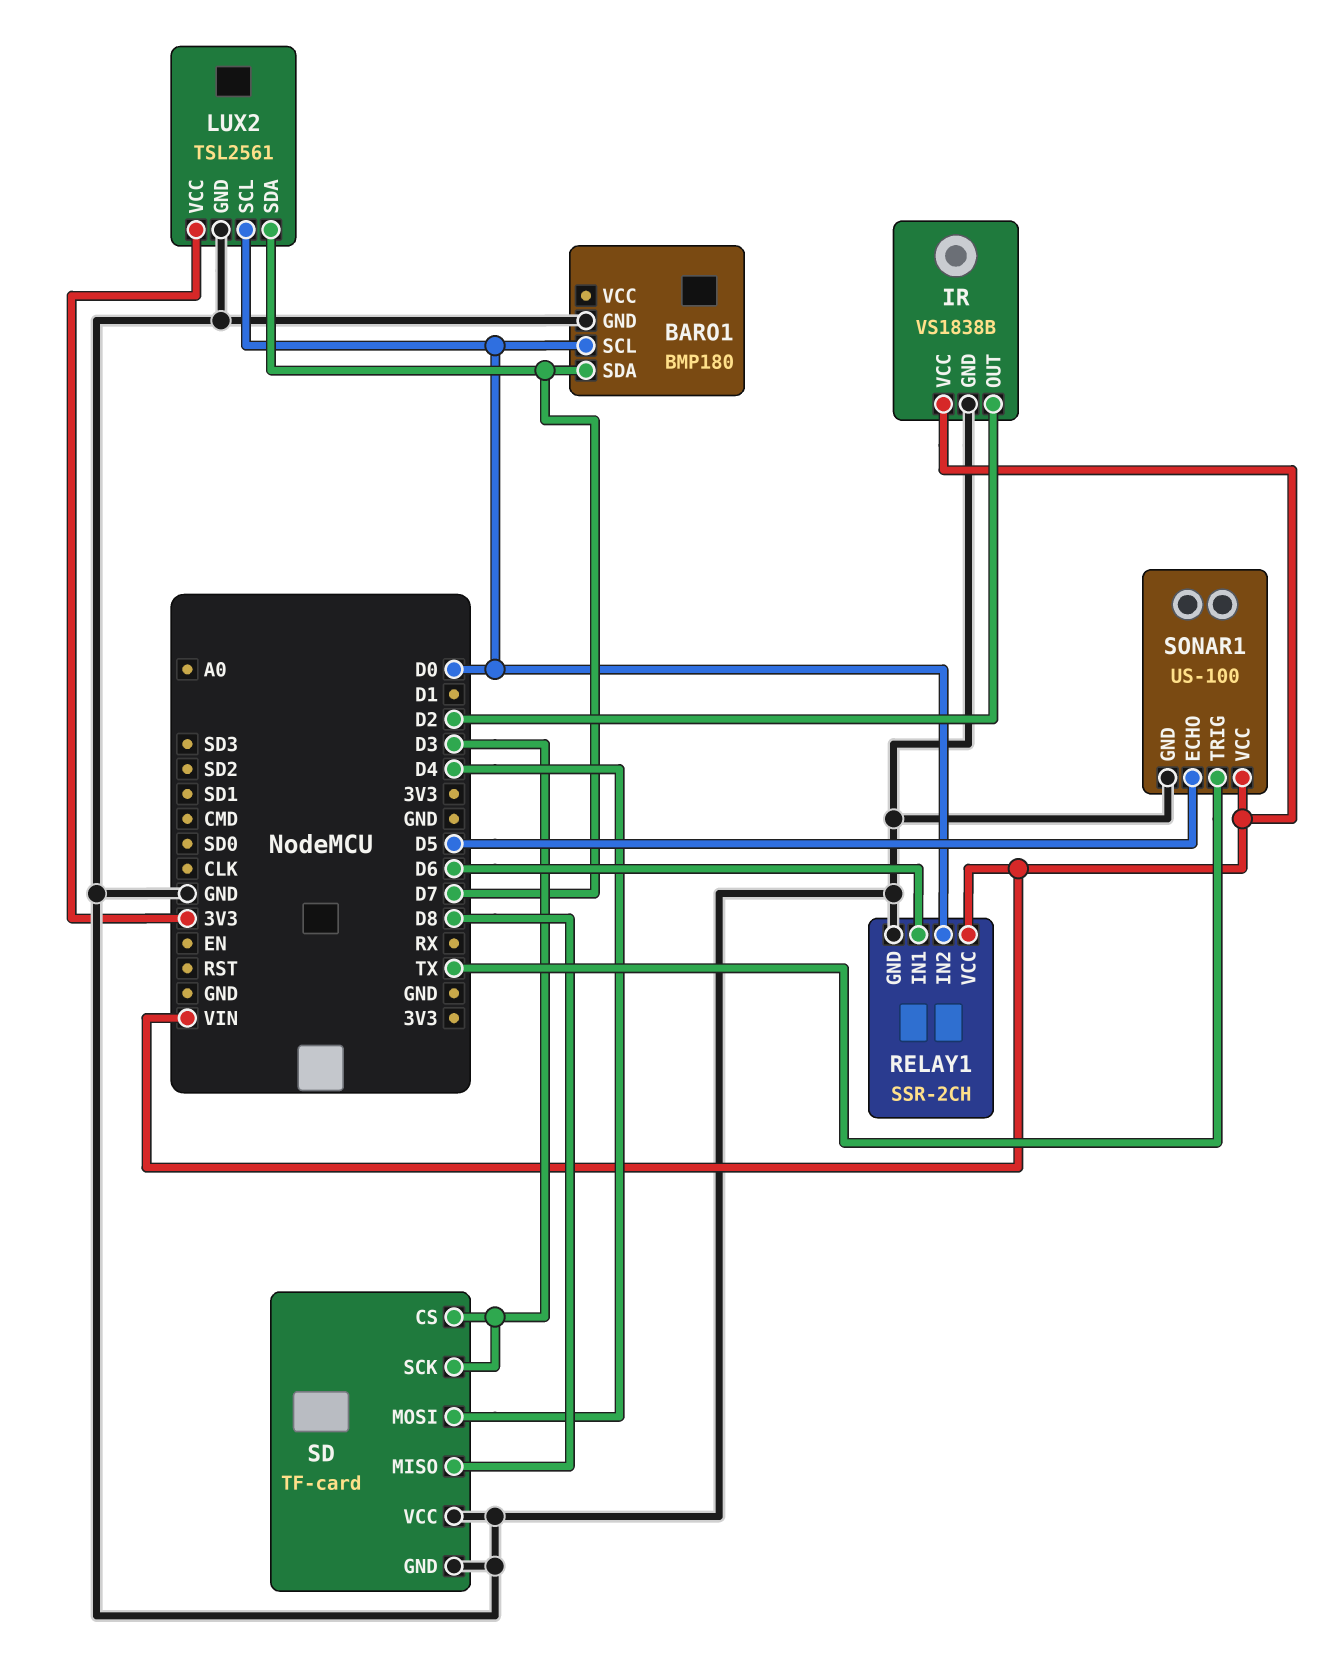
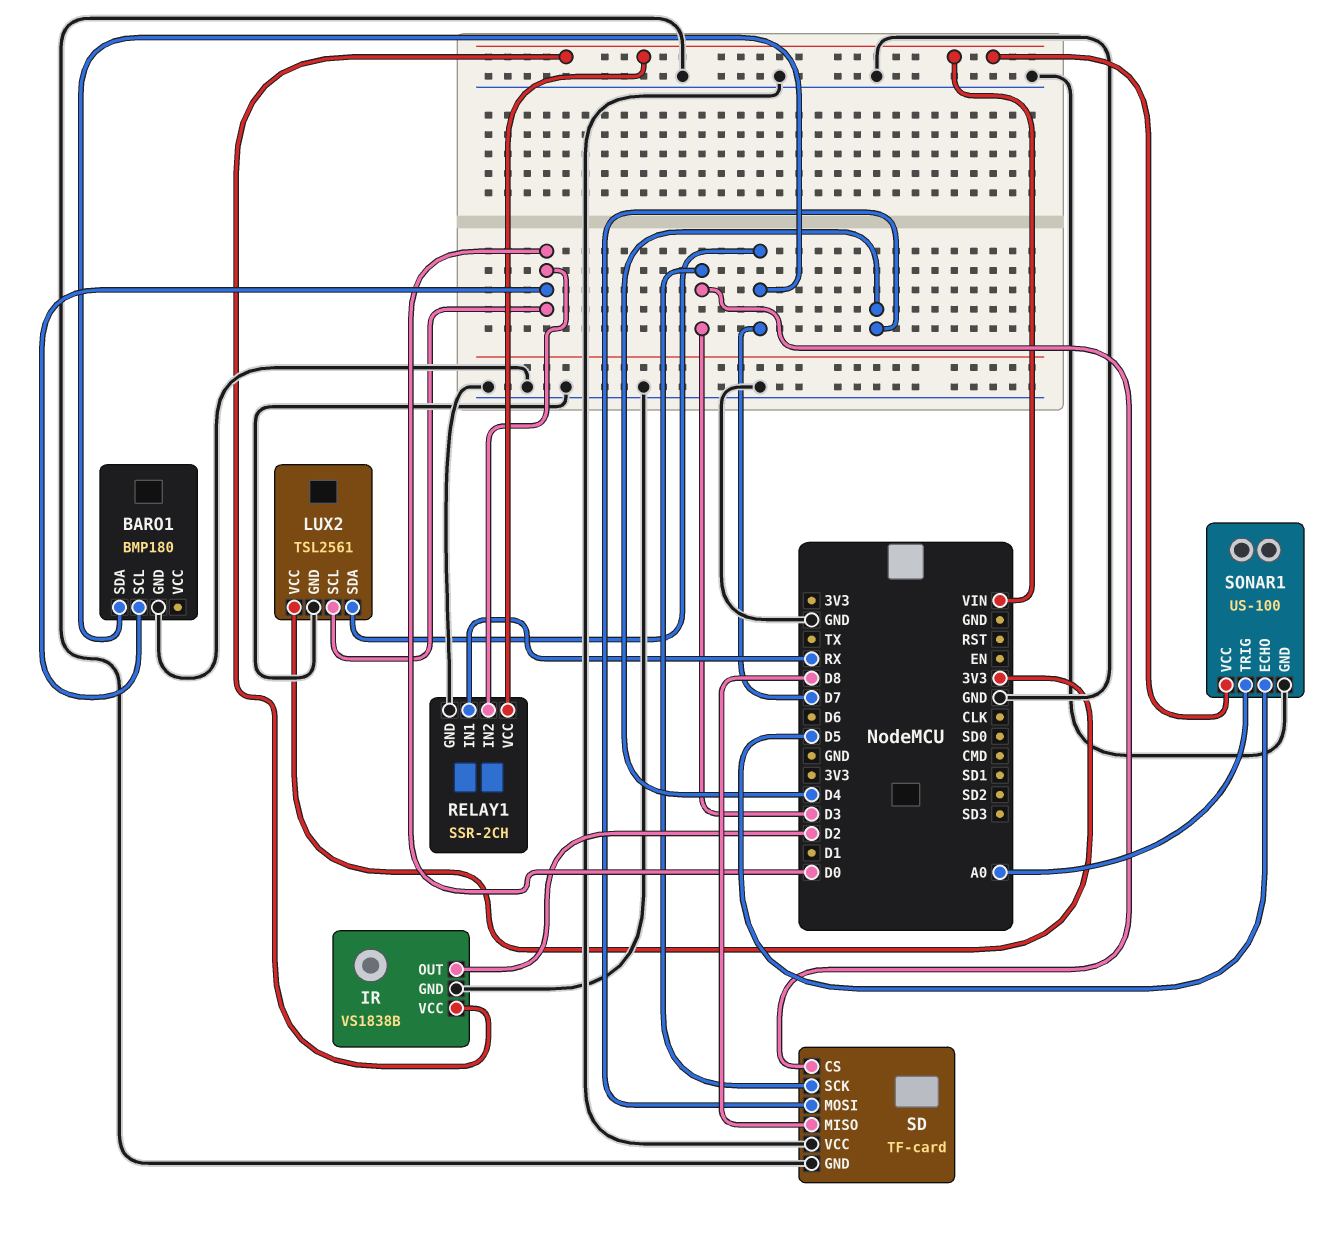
RELAY1 pin IN1: D6 -> RX
SONAR1 pin TRIG: TX -> A0

